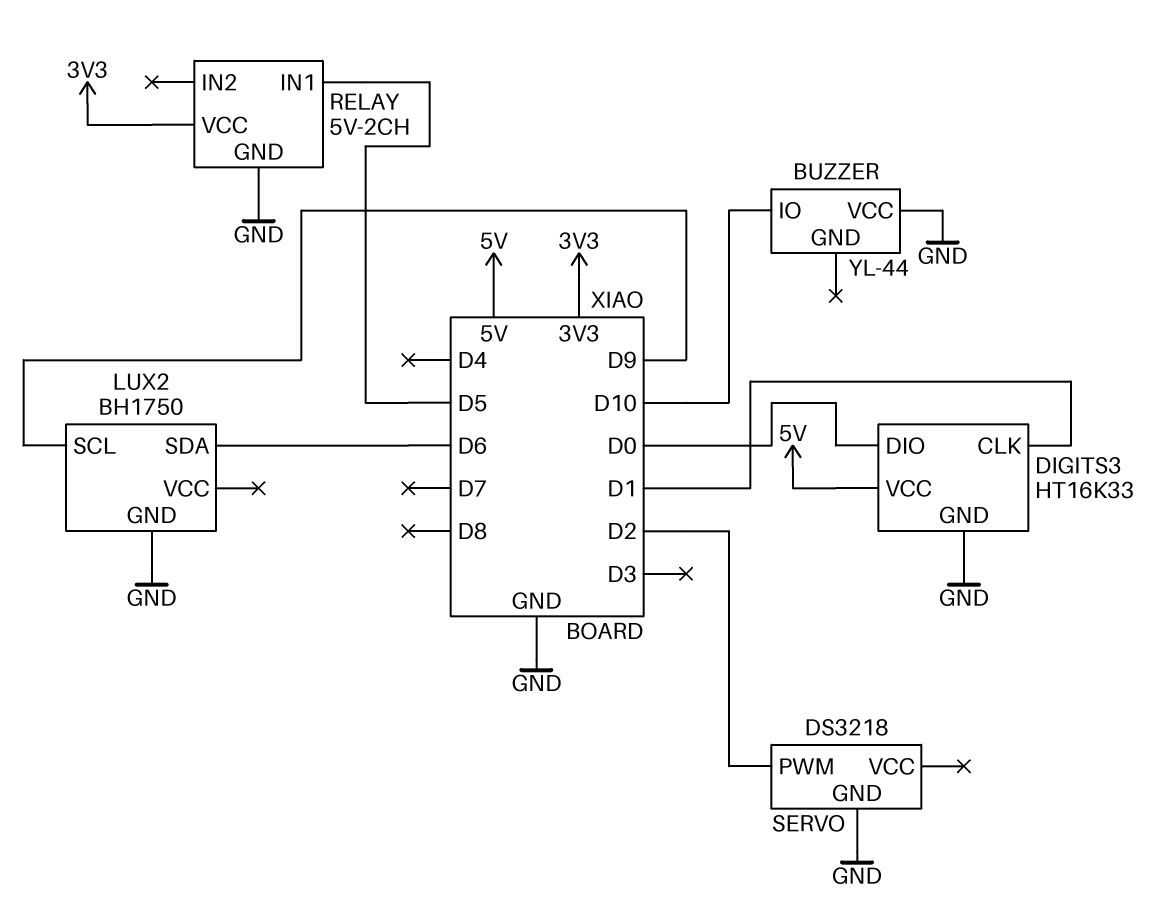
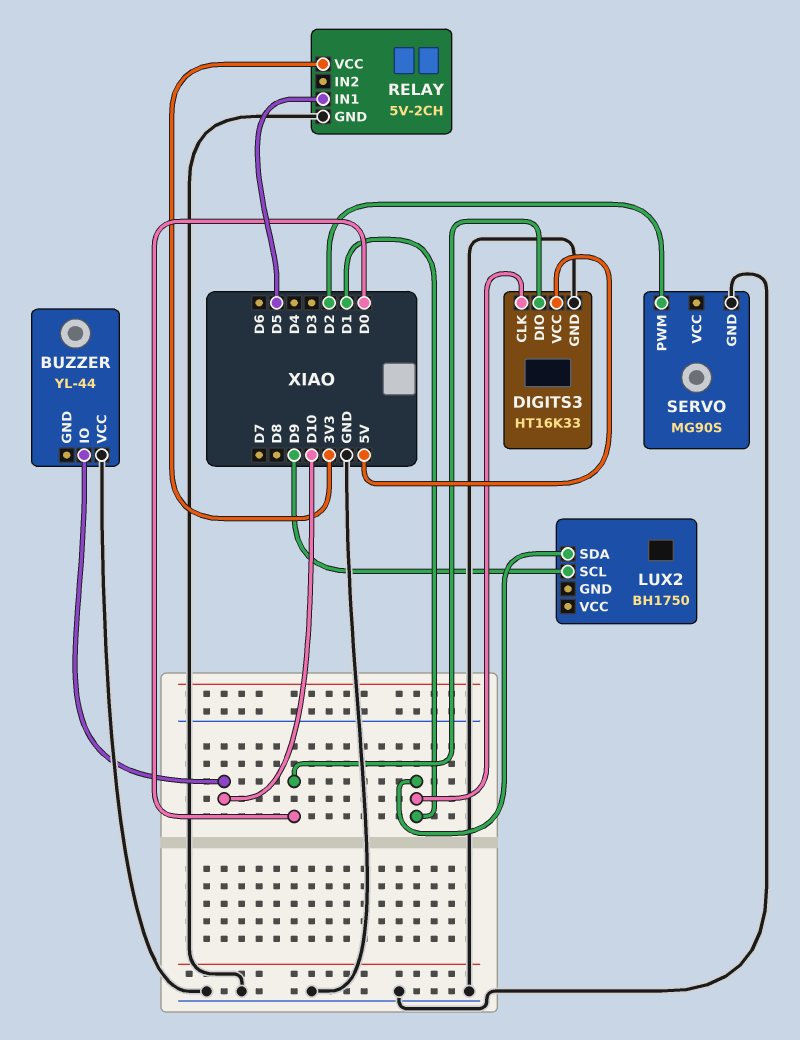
LUX2 pin GND: GND -> none
LUX2 pin SDA: D6 -> D1
SERVO: DS3218 -> MG90S

